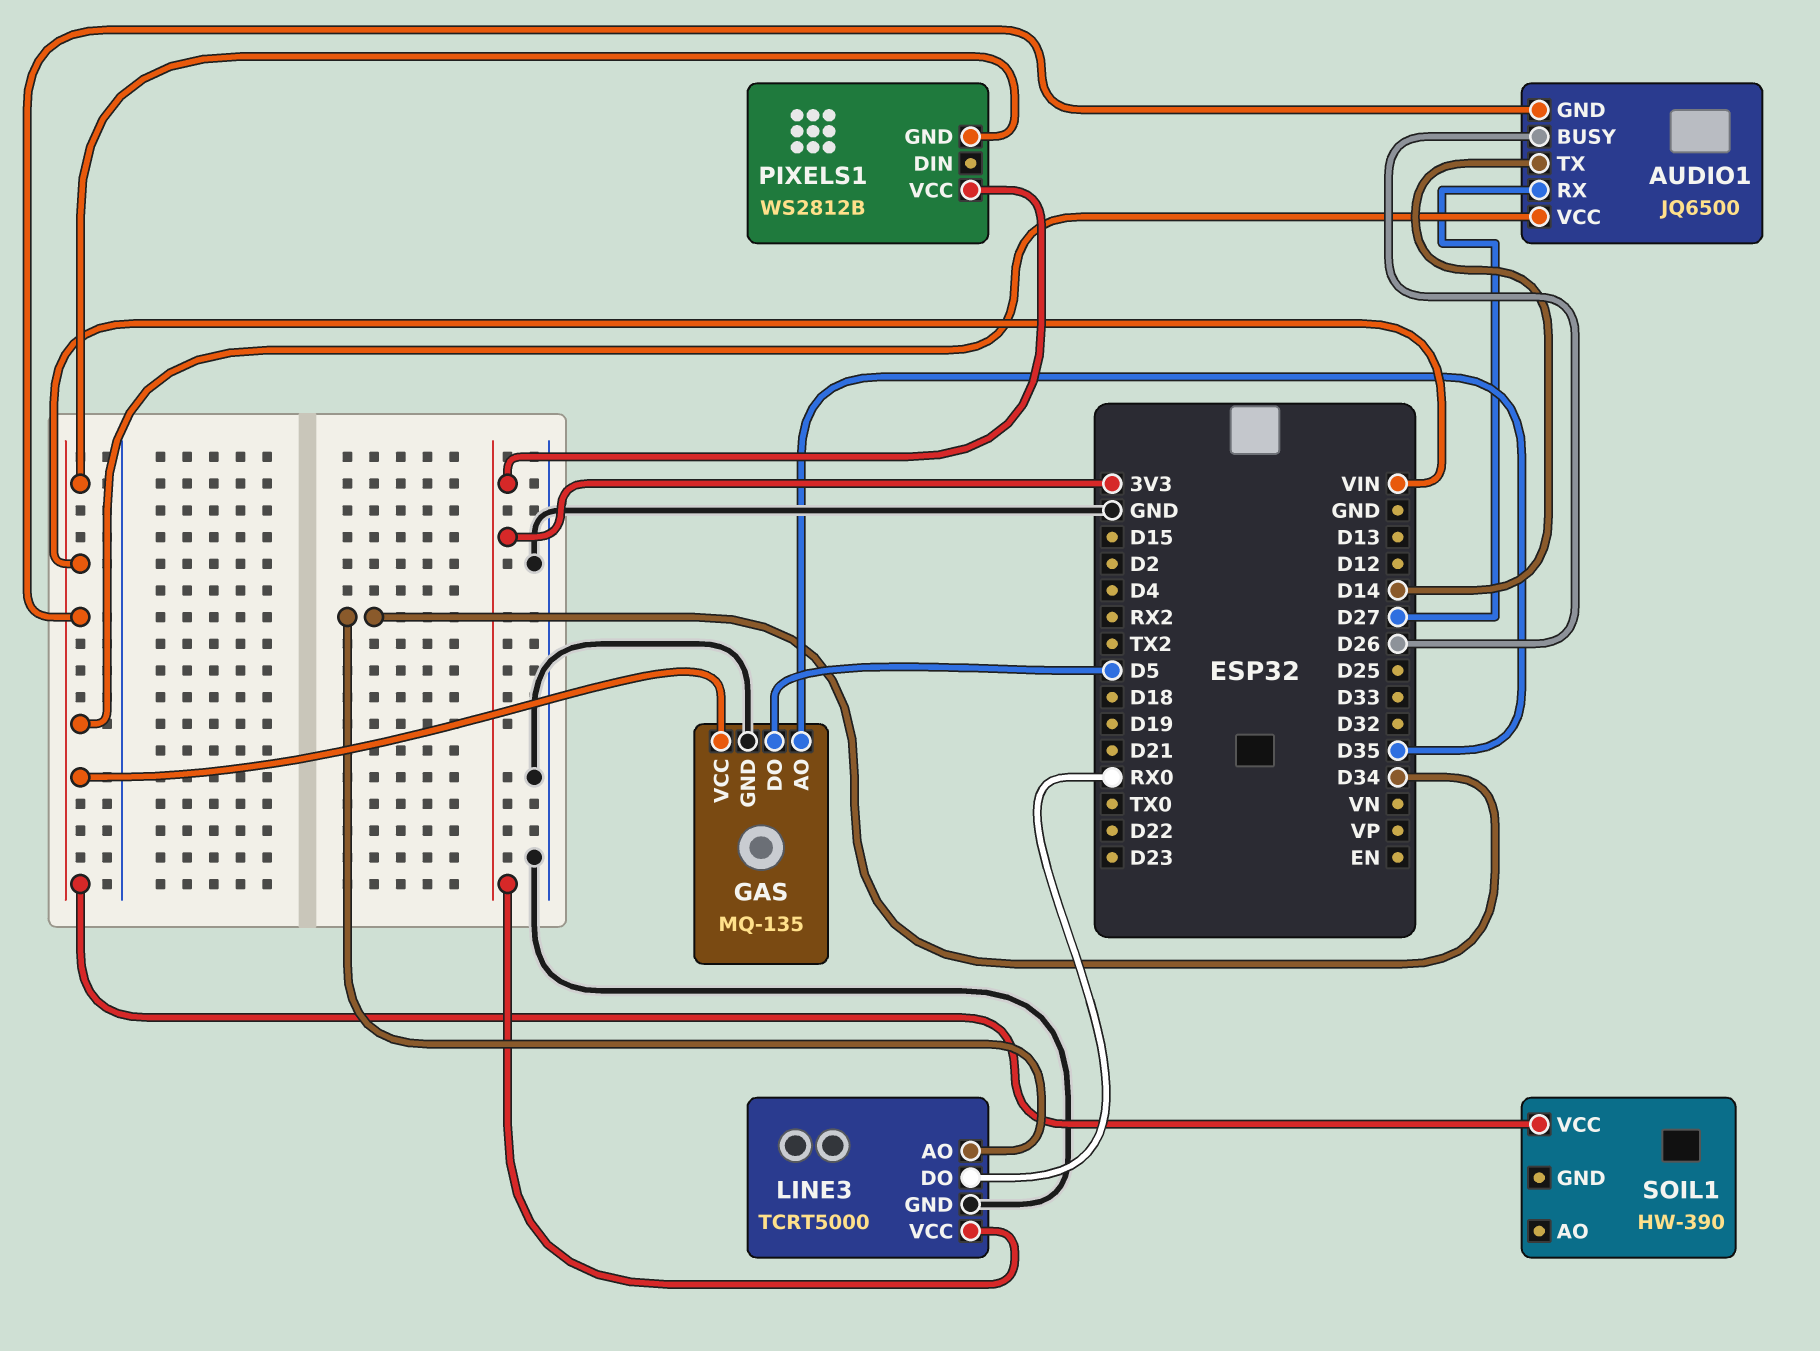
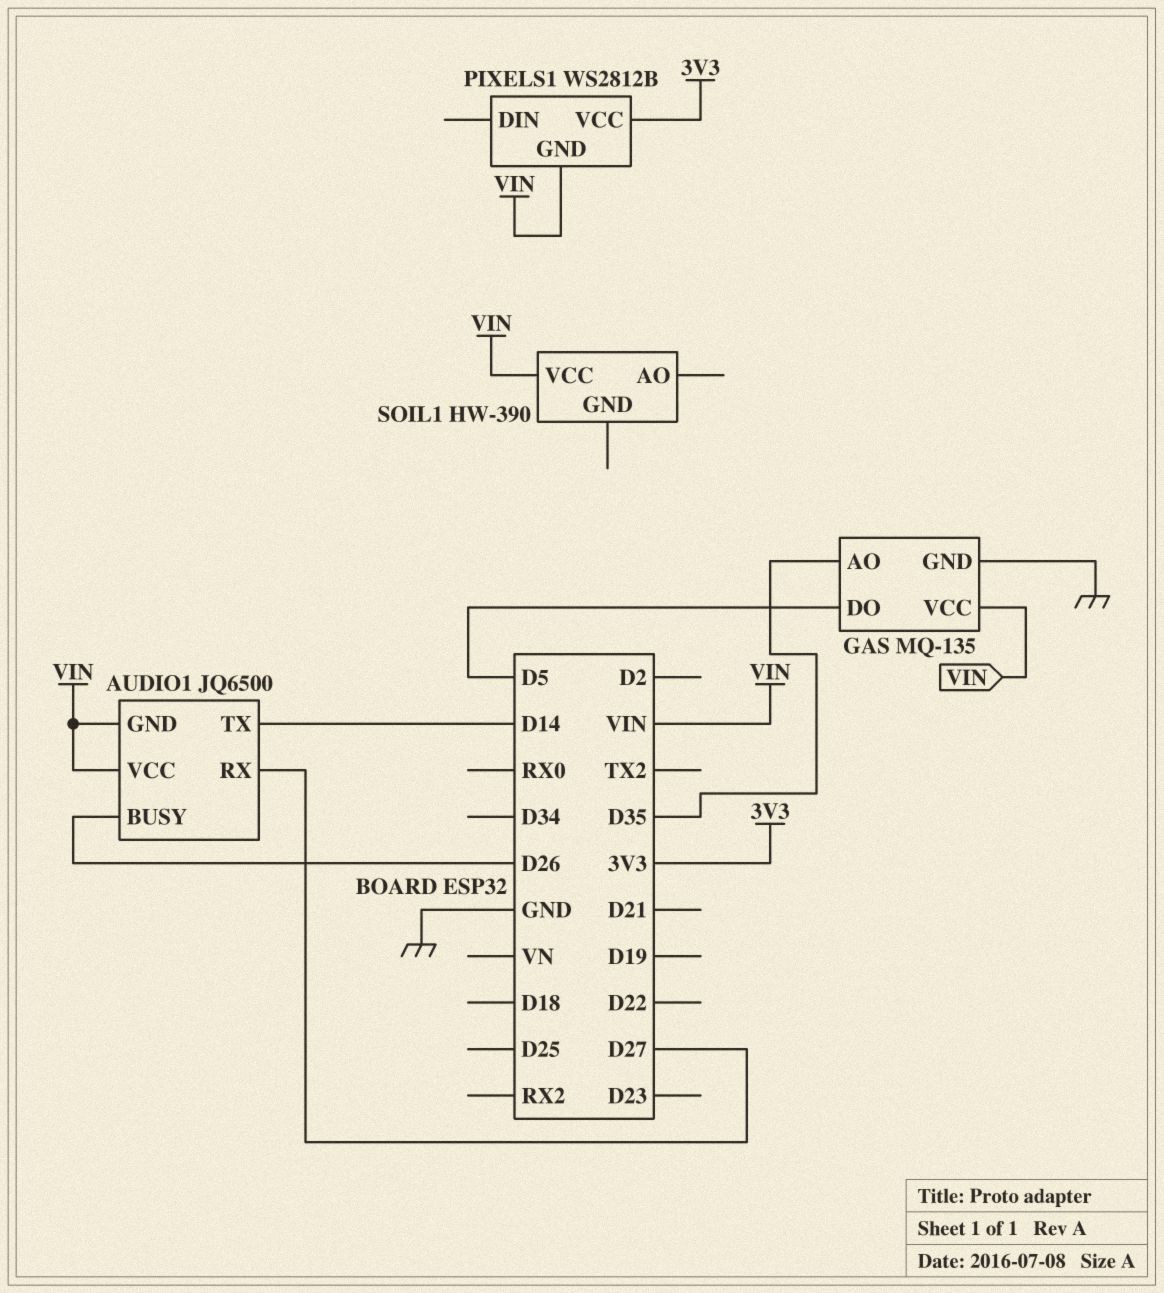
LINE3: TCRT5000 -> none
LINE3 pin AO: D34 -> none
LINE3 pin DO: RX0 -> none
LINE3 pin GND: GND -> none
LINE3 pin VCC: 3V3 -> none

